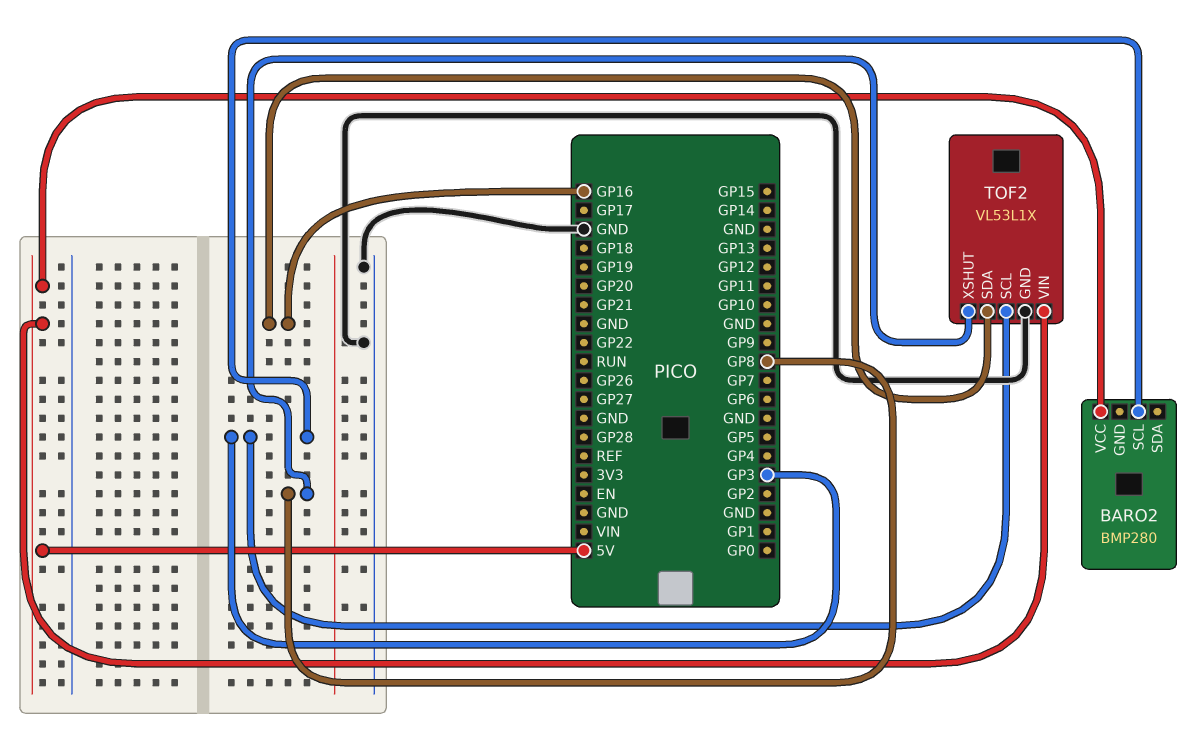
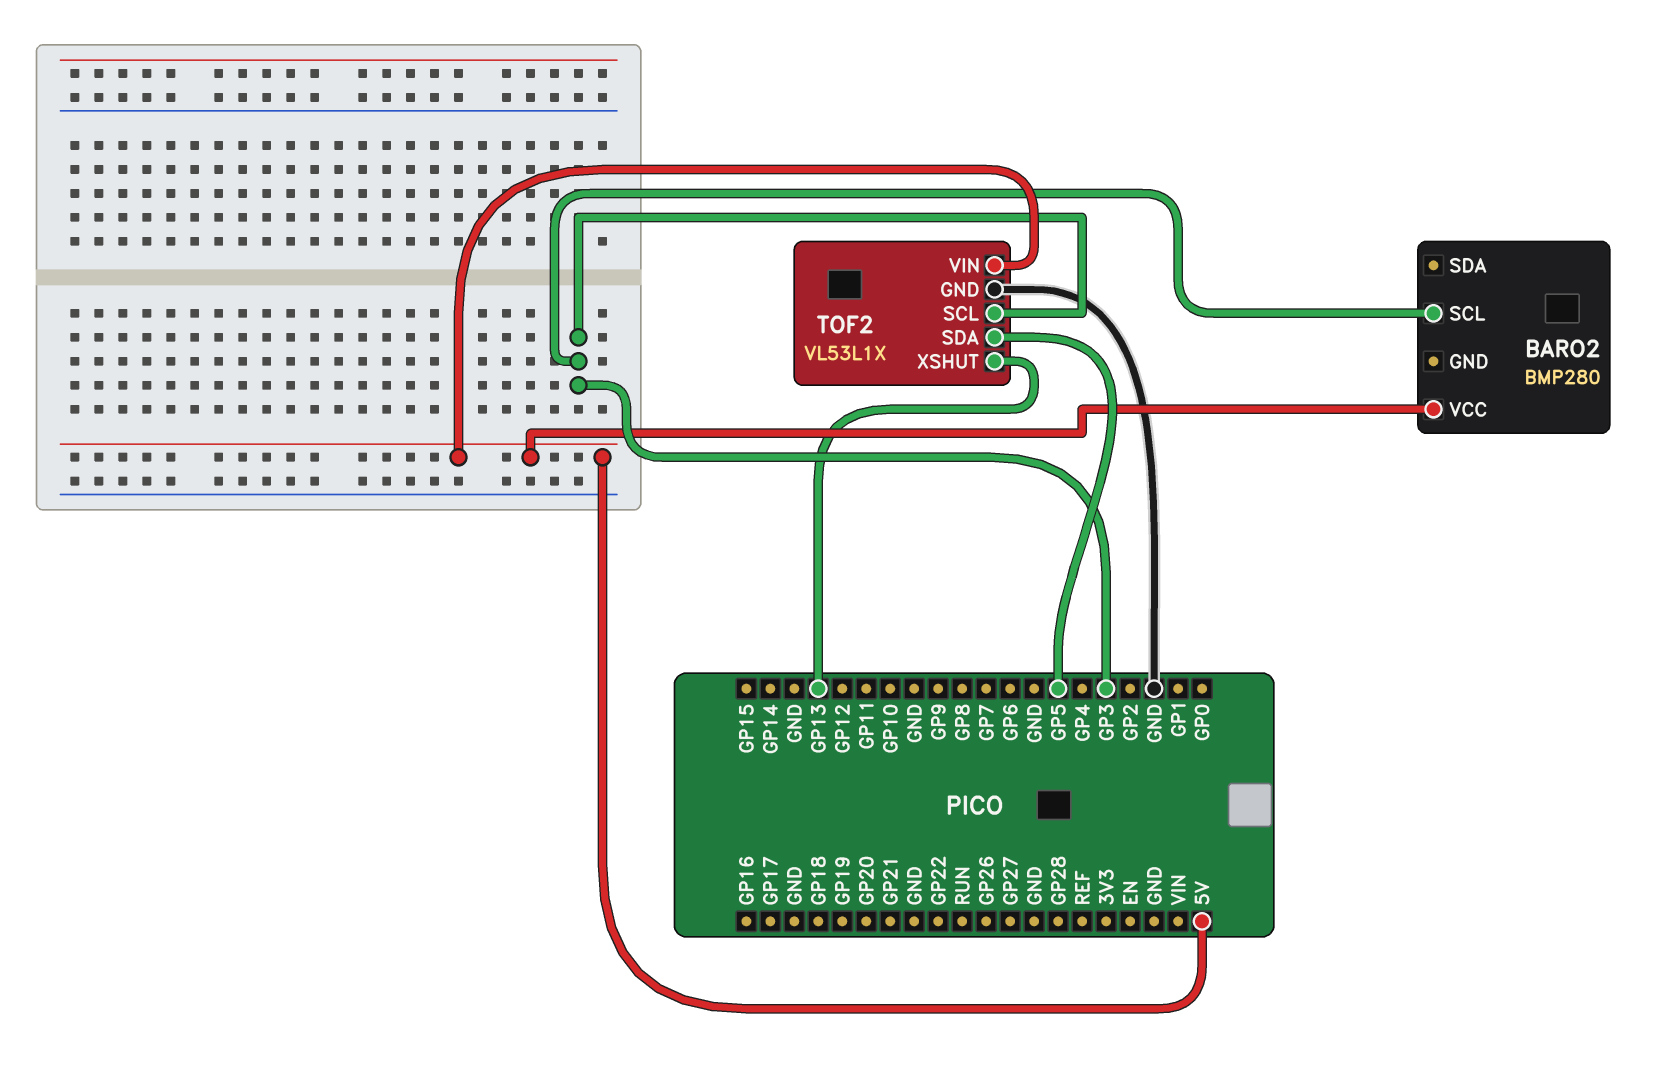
TOF2 pin SDA: GP16 -> GP5
TOF2 pin XSHUT: GP8 -> GP13

